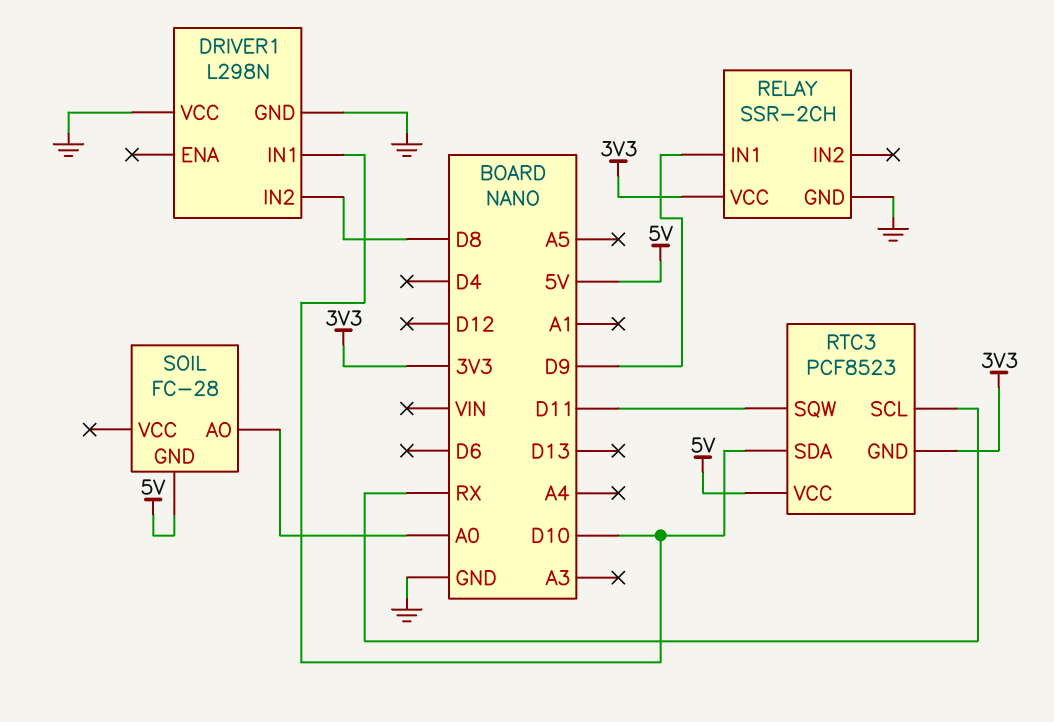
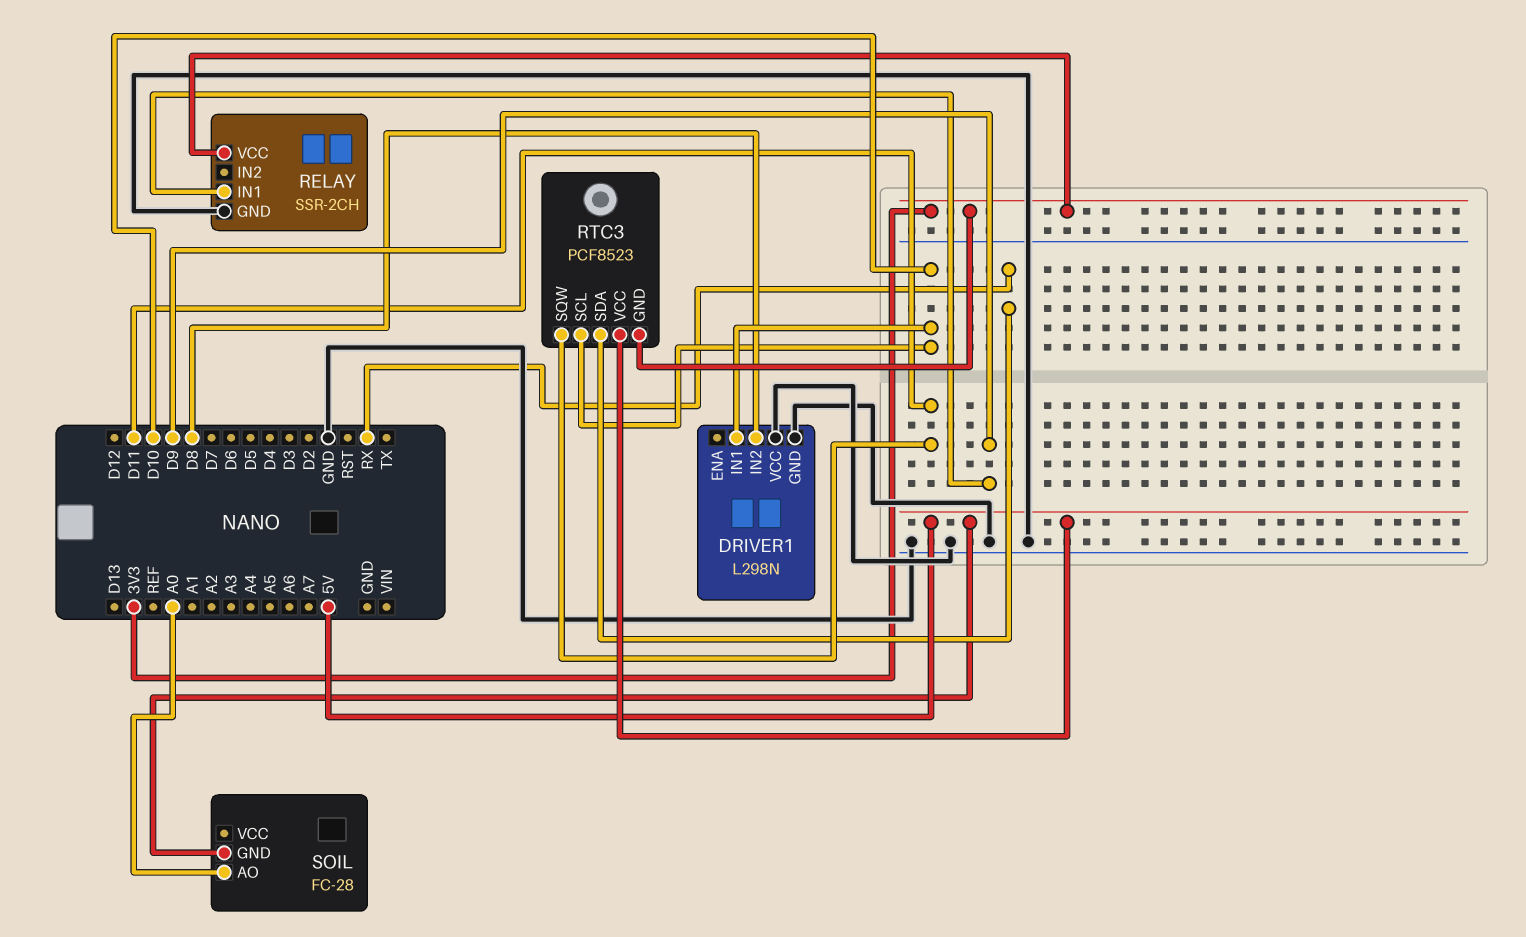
RTC3 pin SCL: RX -> D10
RTC3 pin SDA: D10 -> RX

